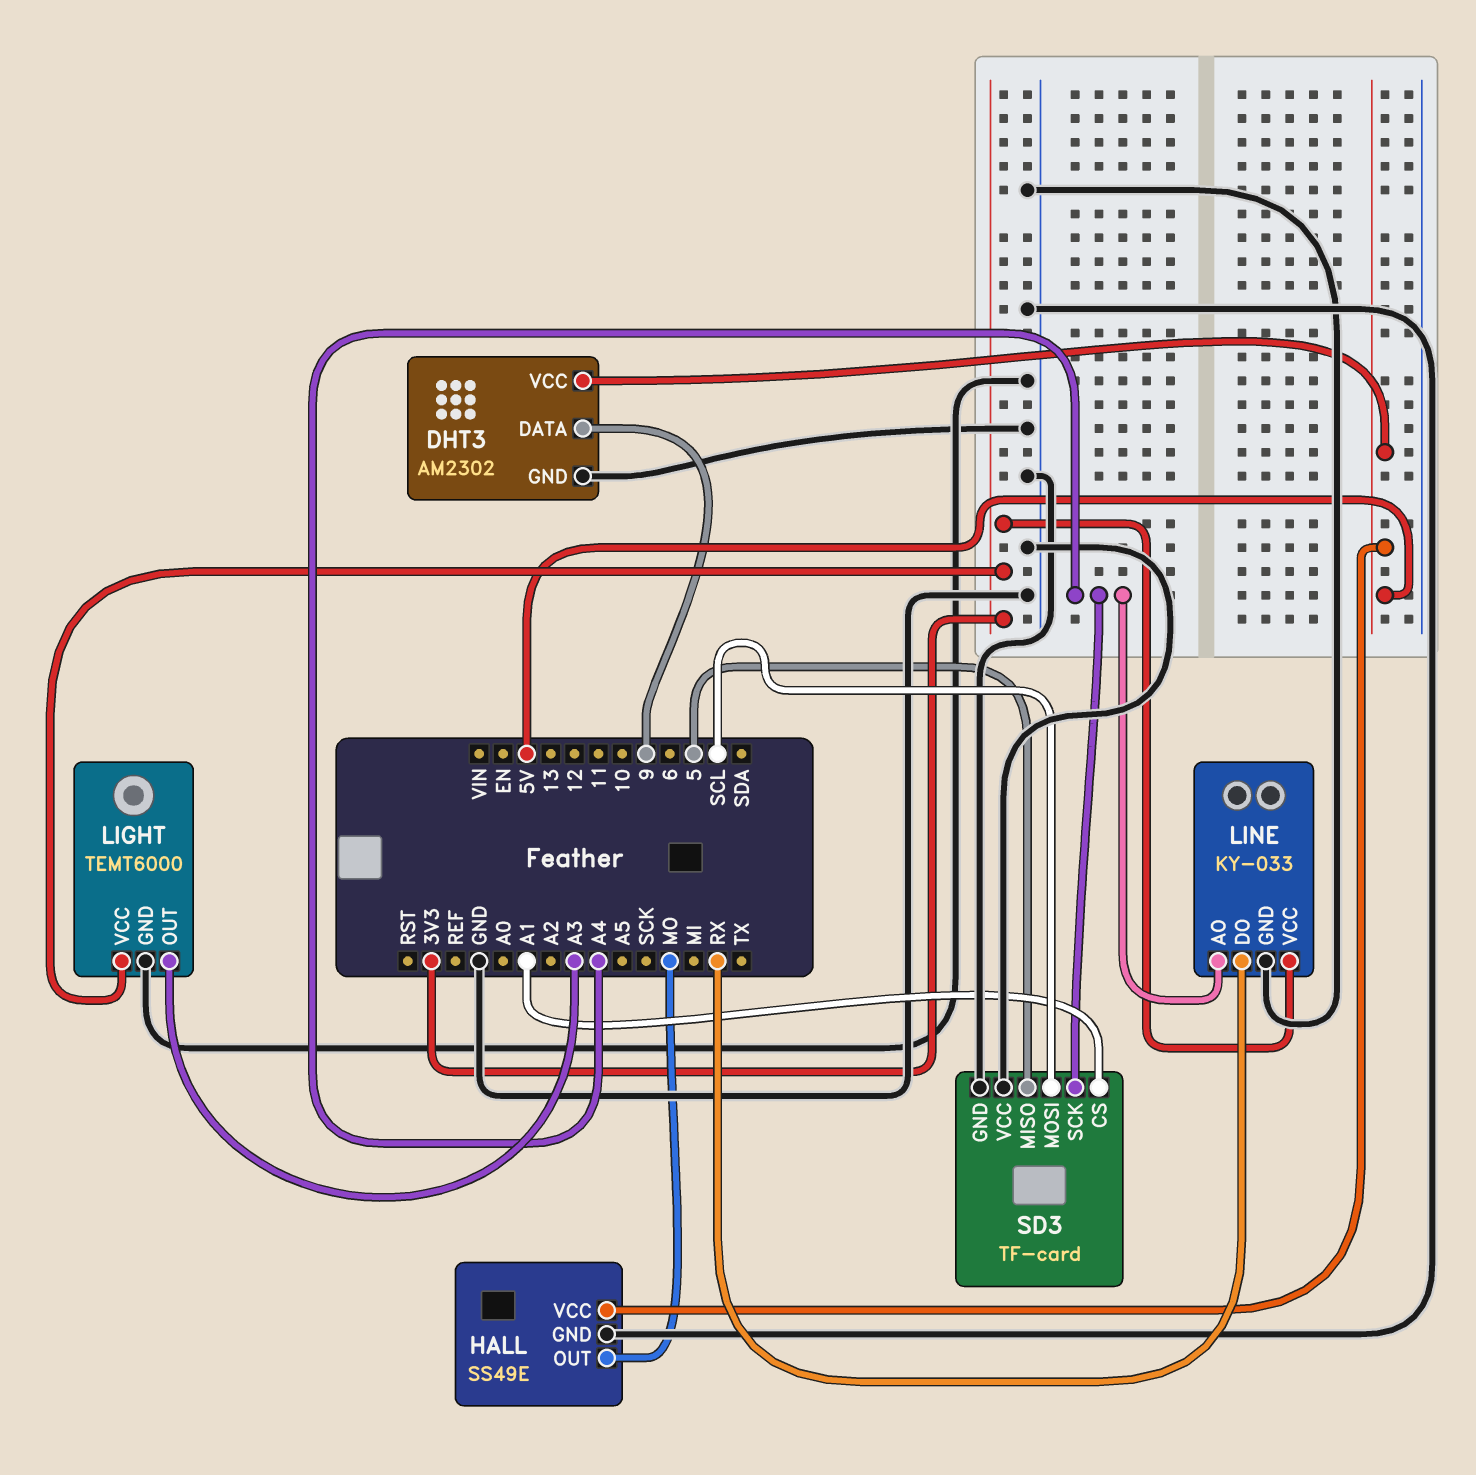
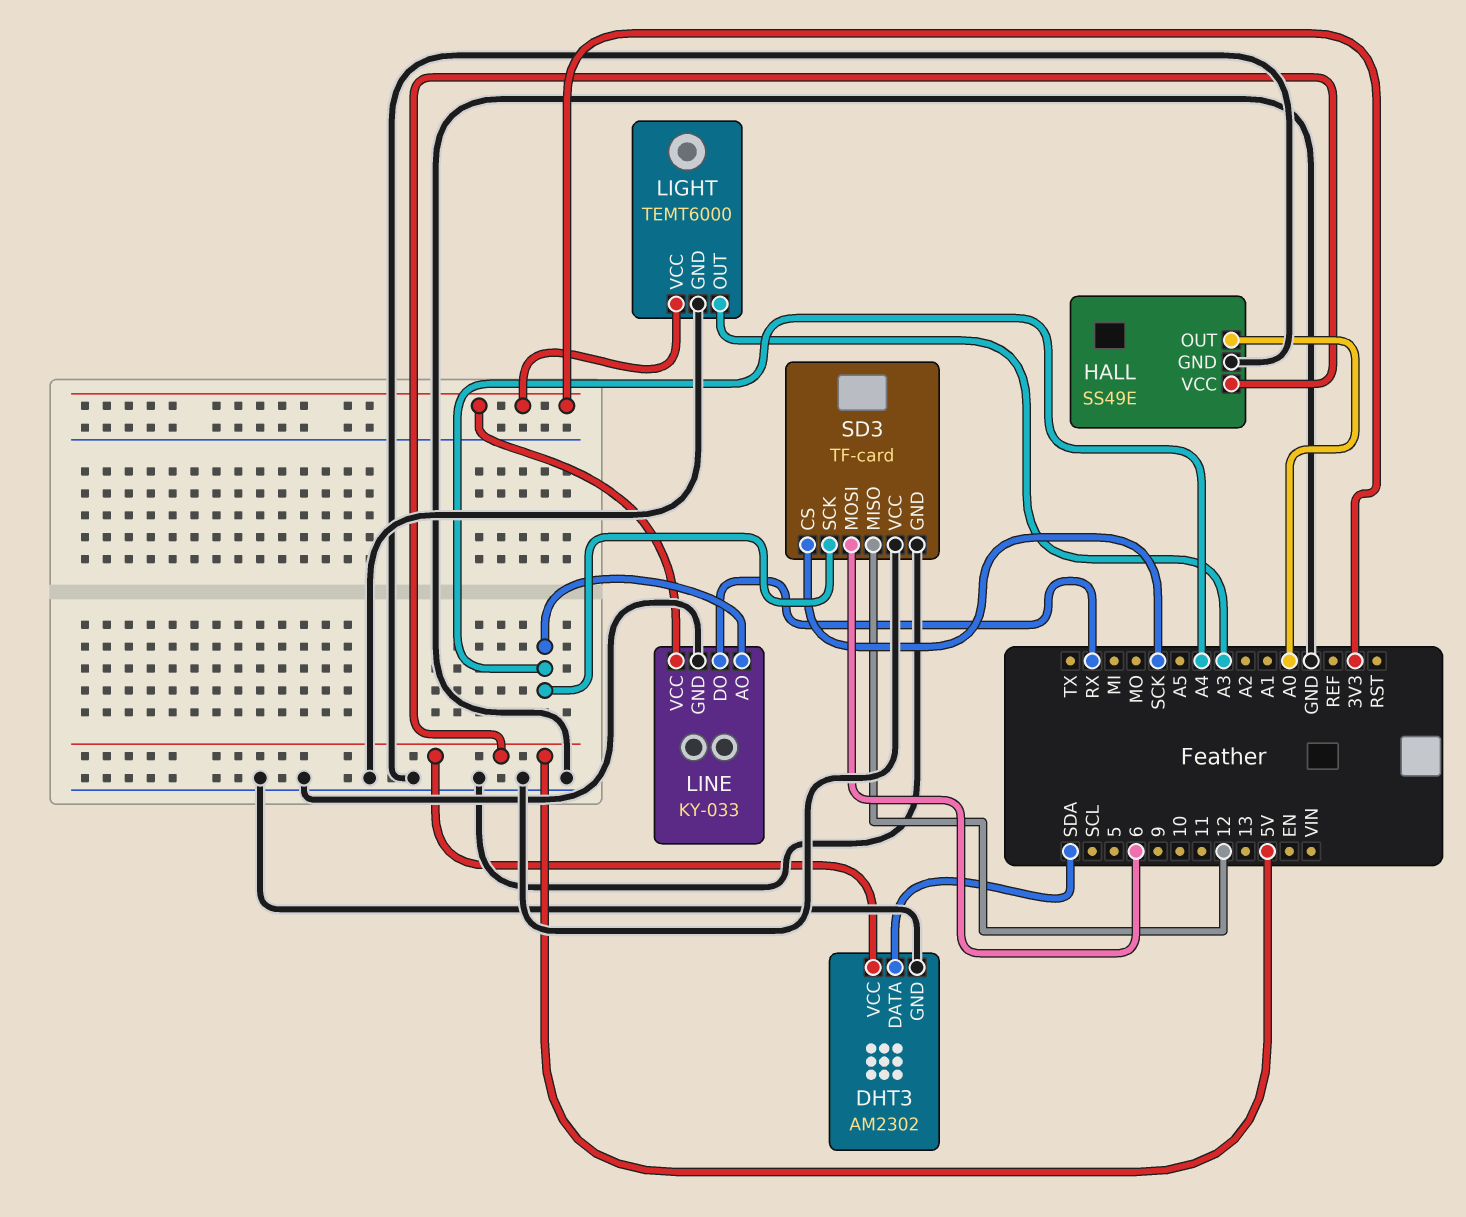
DHT3 pin DATA: 9 -> SDA
HALL pin OUT: MO -> A0
SD3 pin CS: A1 -> SCK
SD3 pin MISO: 5 -> 12
SD3 pin MOSI: SCL -> 6

